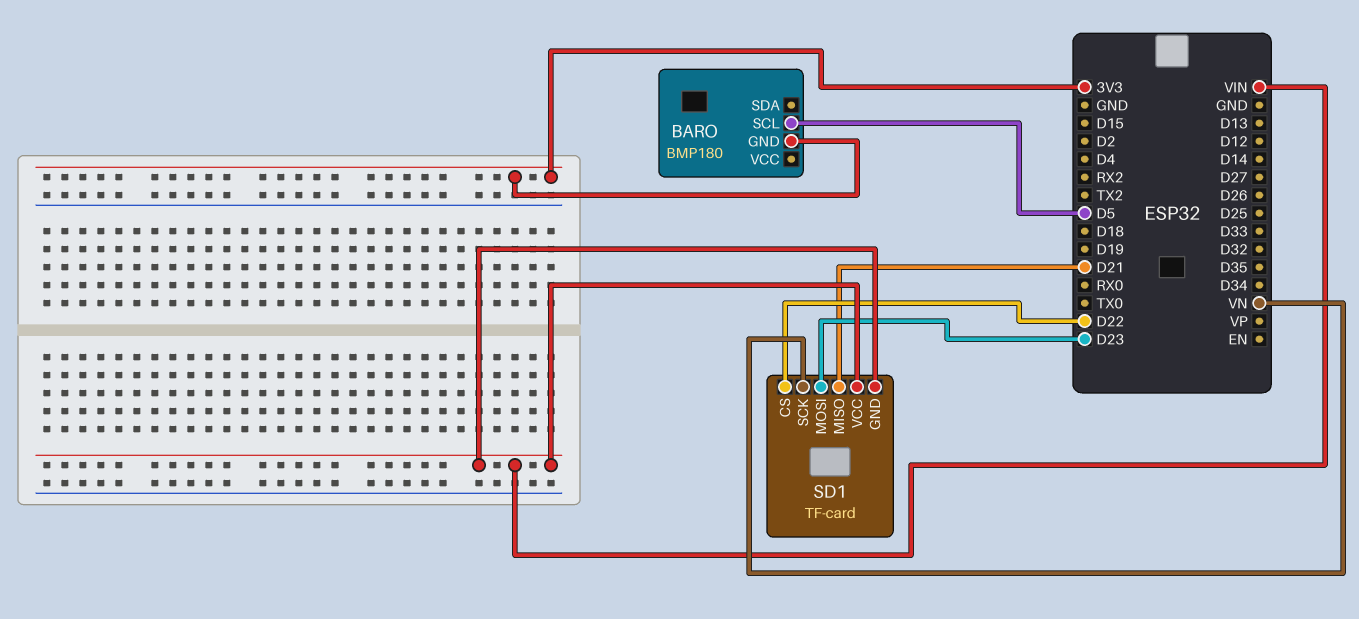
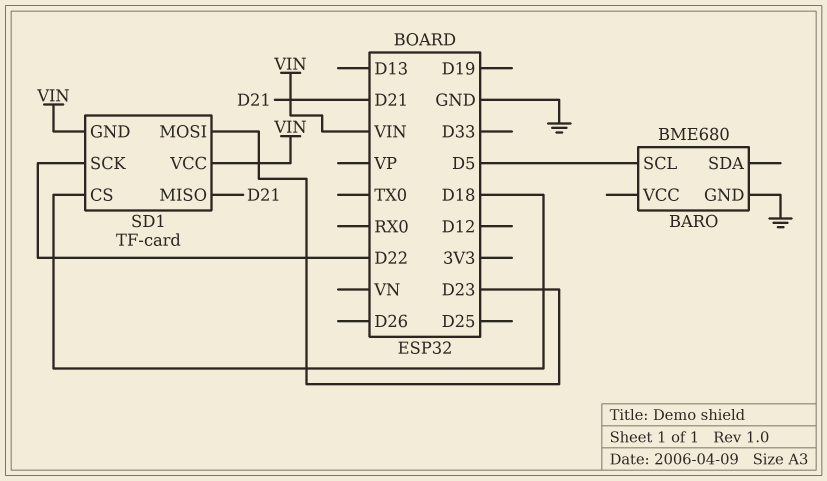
BARO: BMP180 -> BME680
BARO pin GND: 3V3 -> GND
SD1 pin CS: D22 -> D18
SD1 pin SCK: VN -> D22

